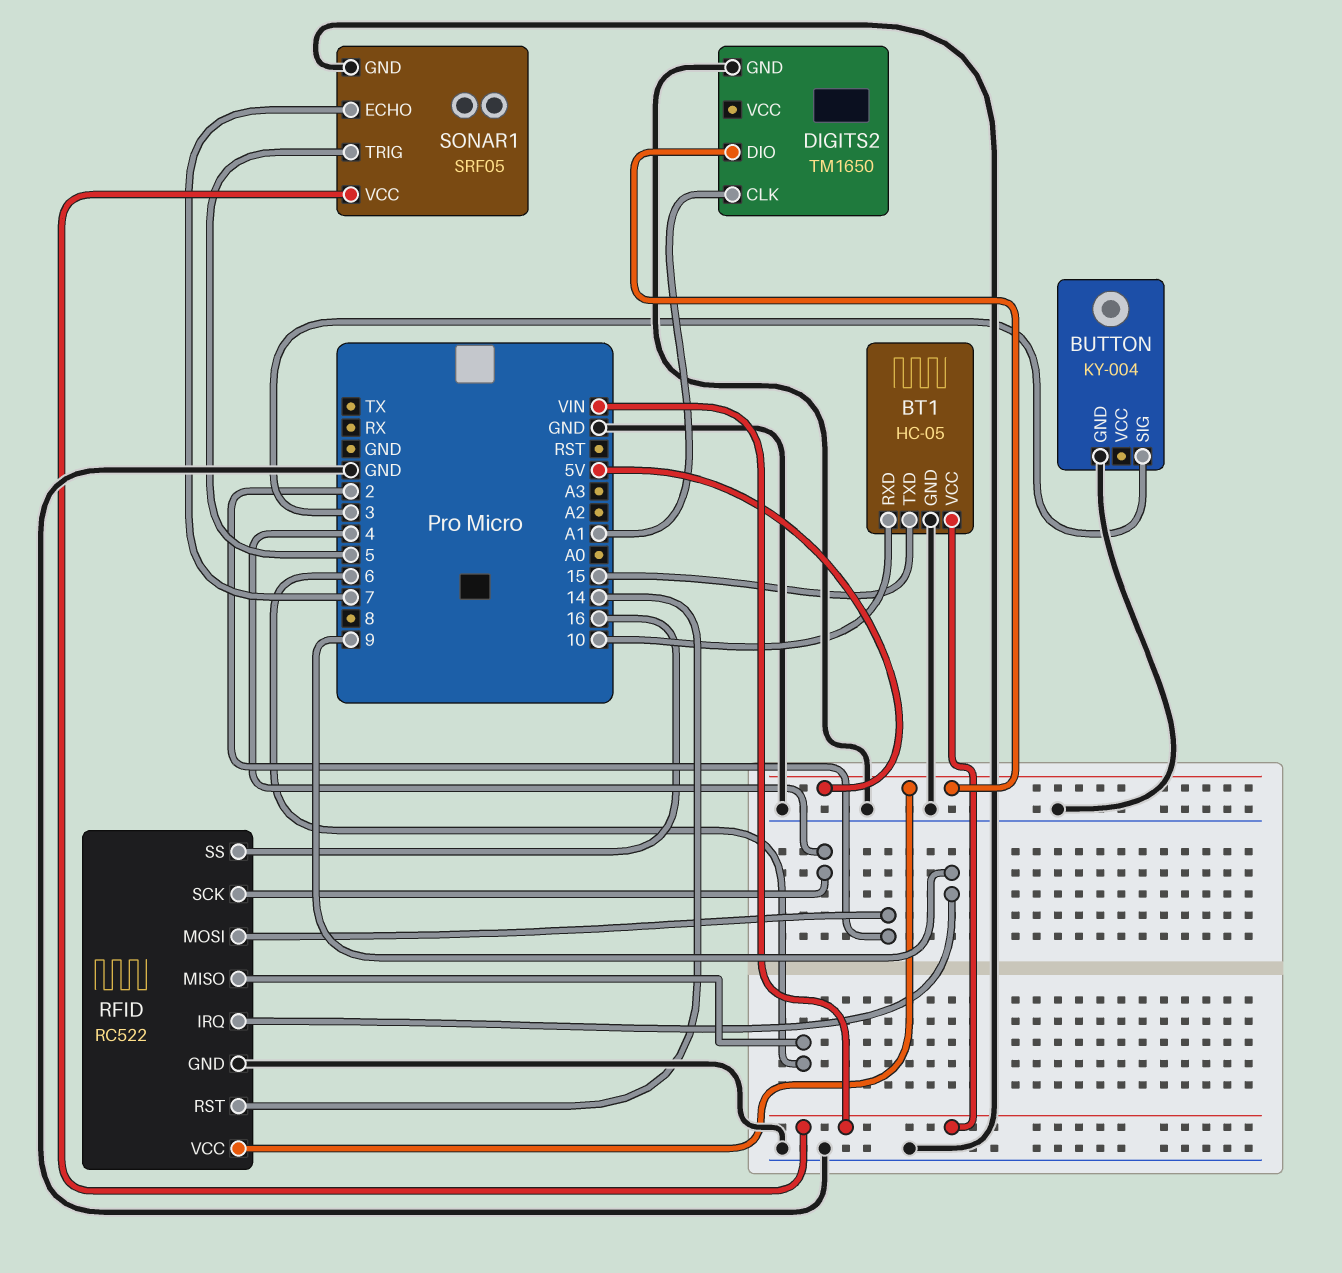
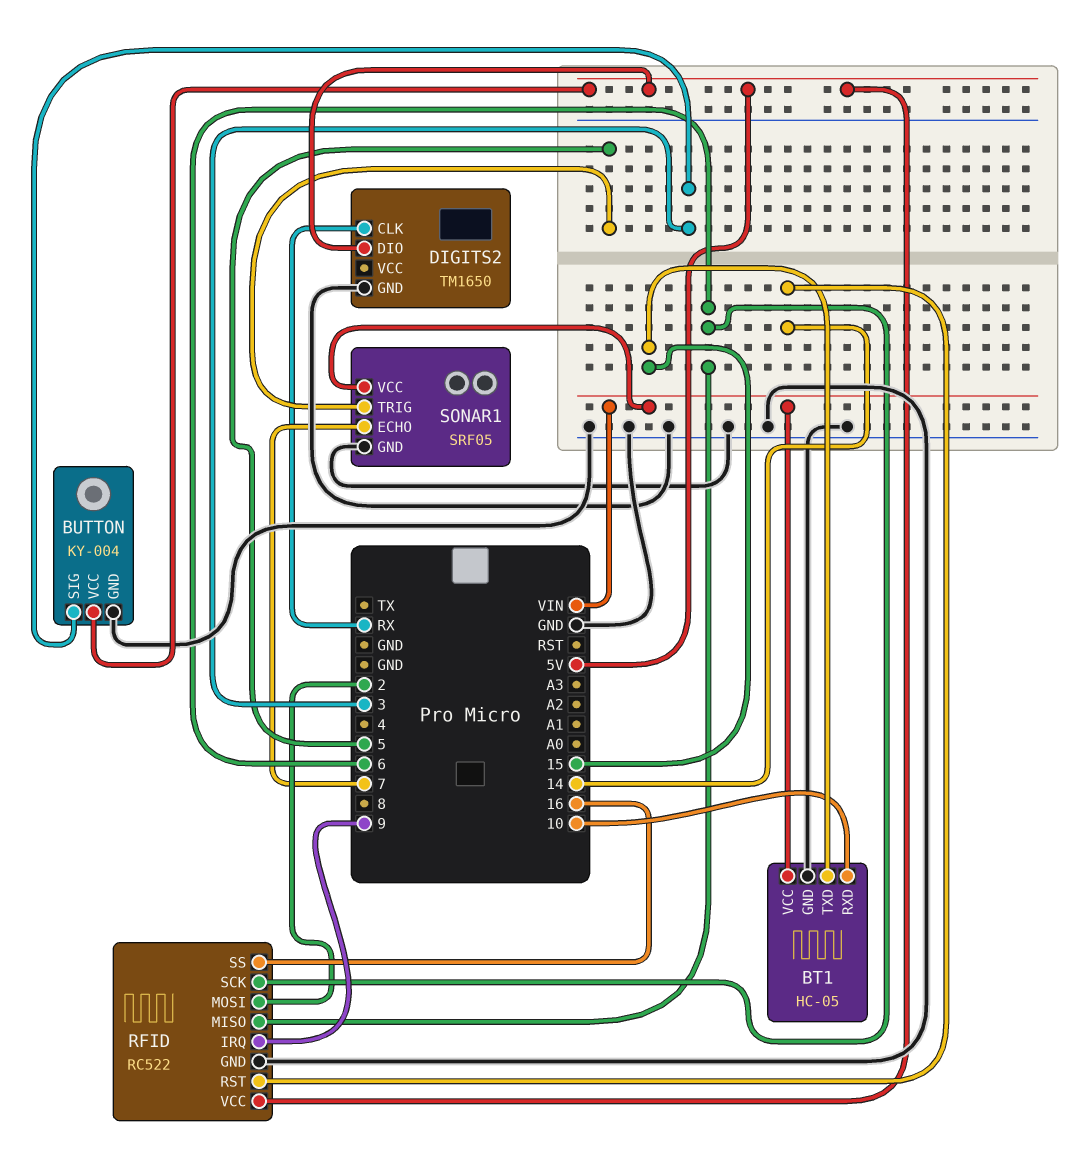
BUTTON pin VCC: none -> 5V
DIGITS2 pin CLK: A1 -> RX
RFID pin SCK: 4 -> 6

